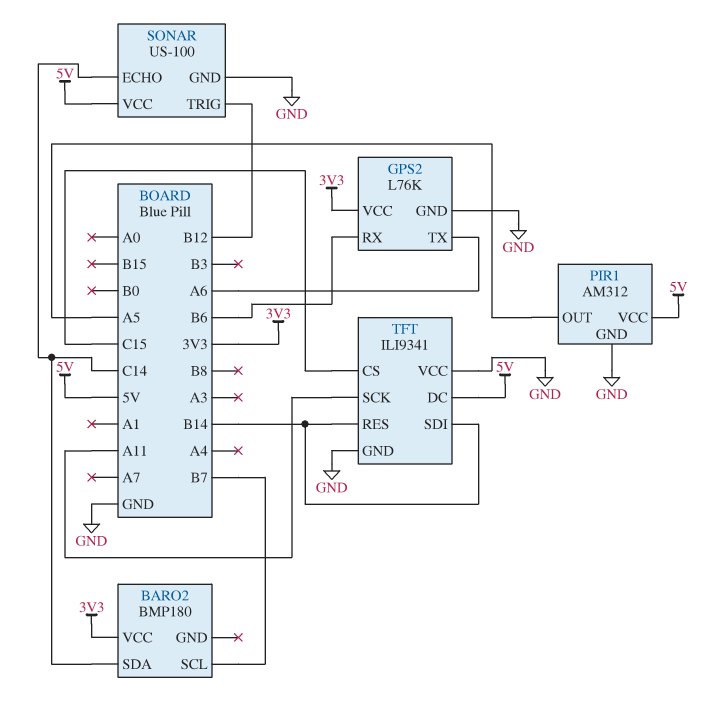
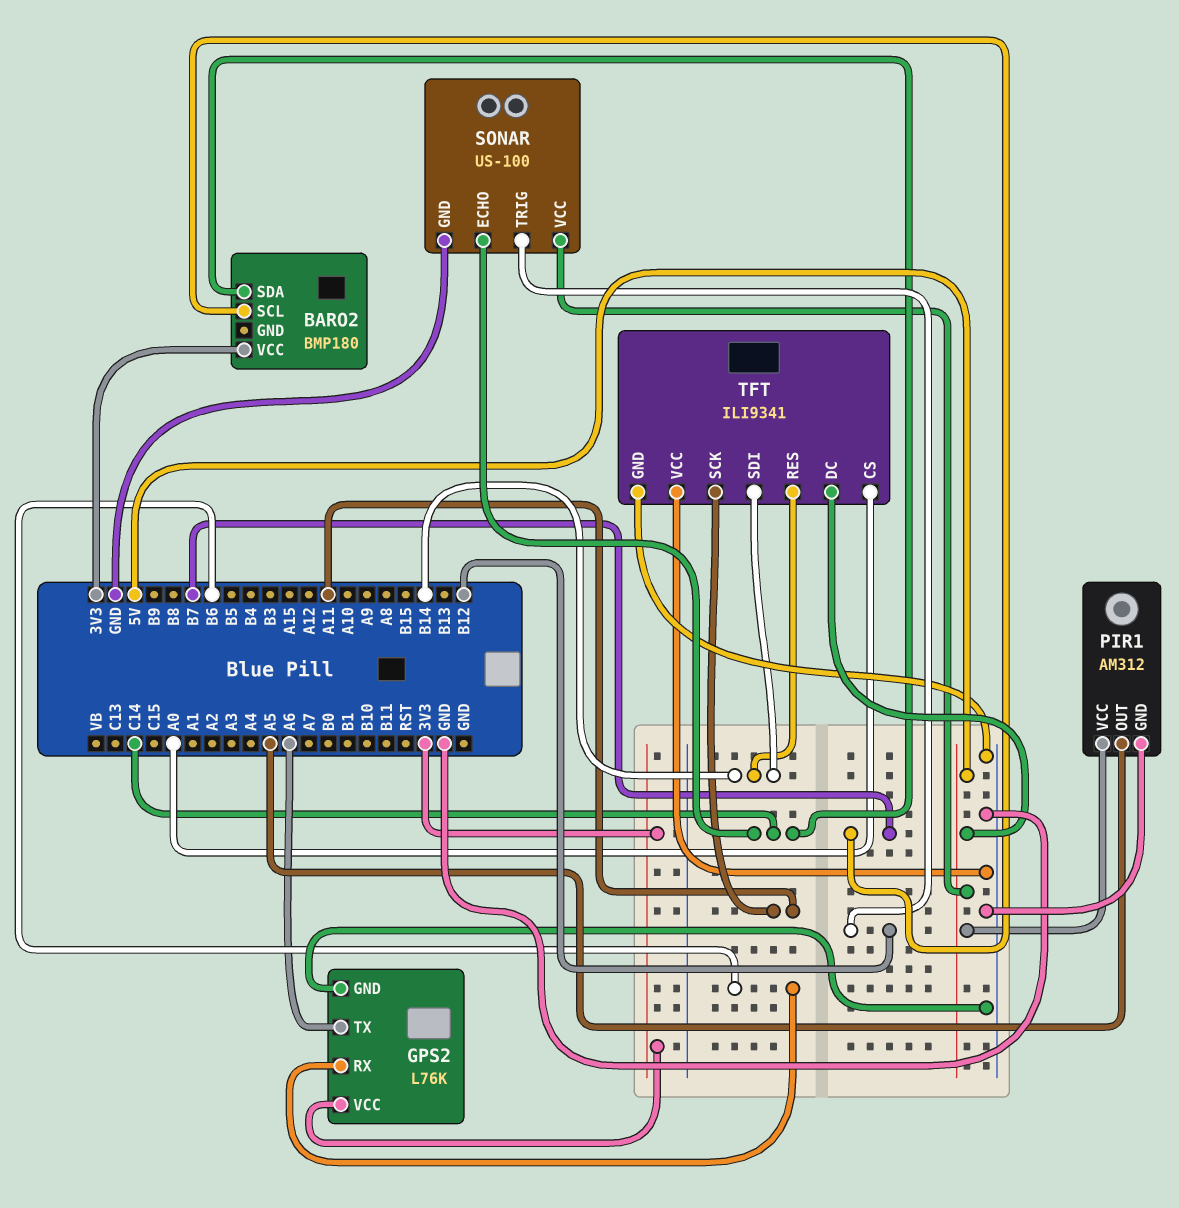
TFT pin CS: C15 -> A0

